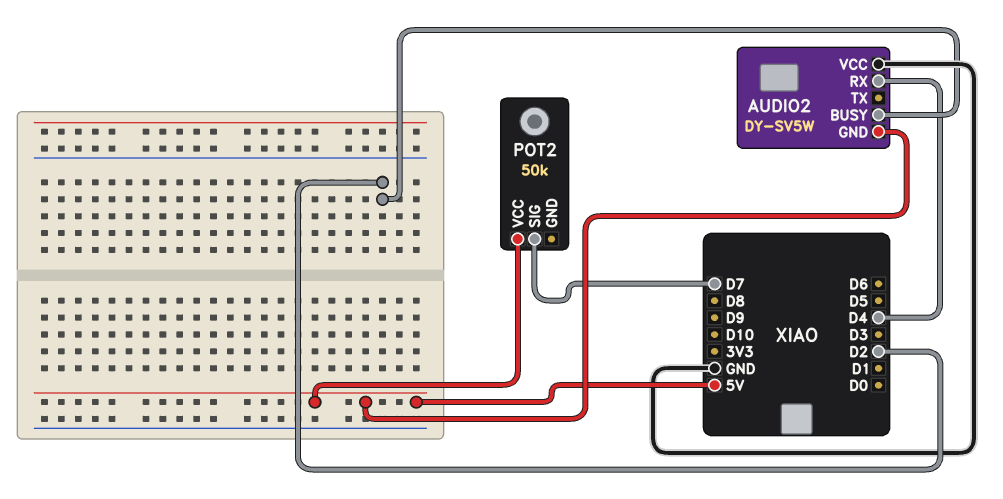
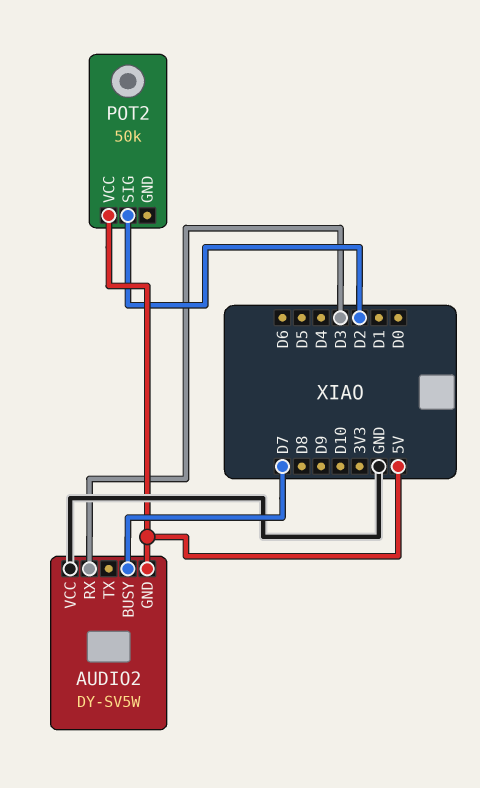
AUDIO2 pin BUSY: D2 -> D7
AUDIO2 pin RX: D4 -> D3
POT2 pin SIG: D7 -> D2

